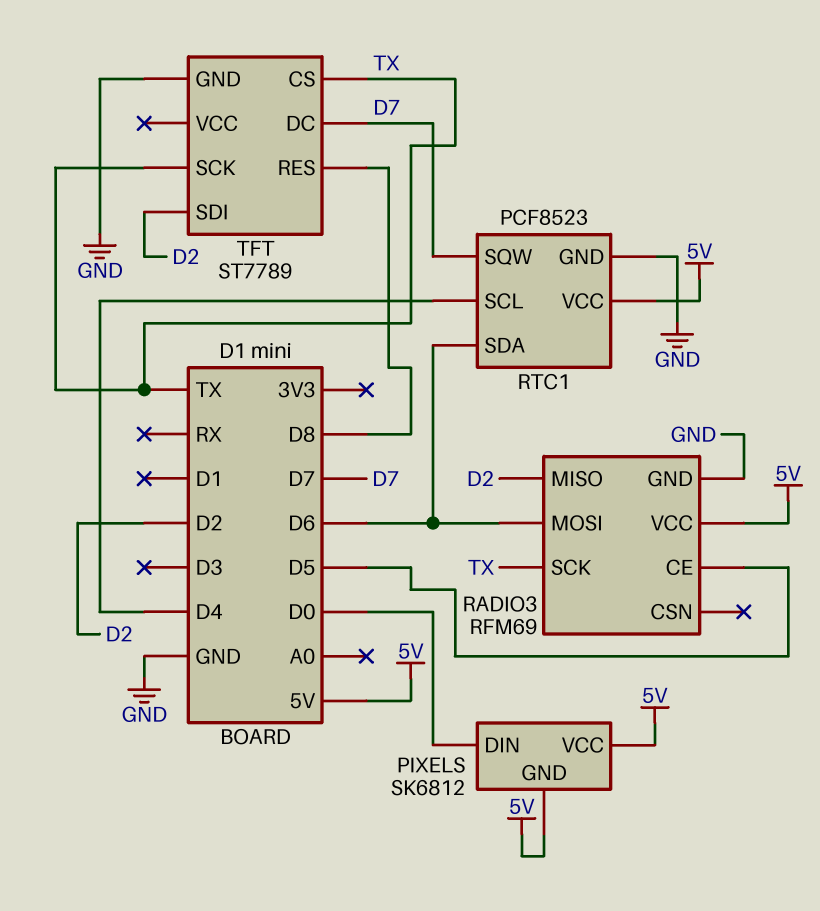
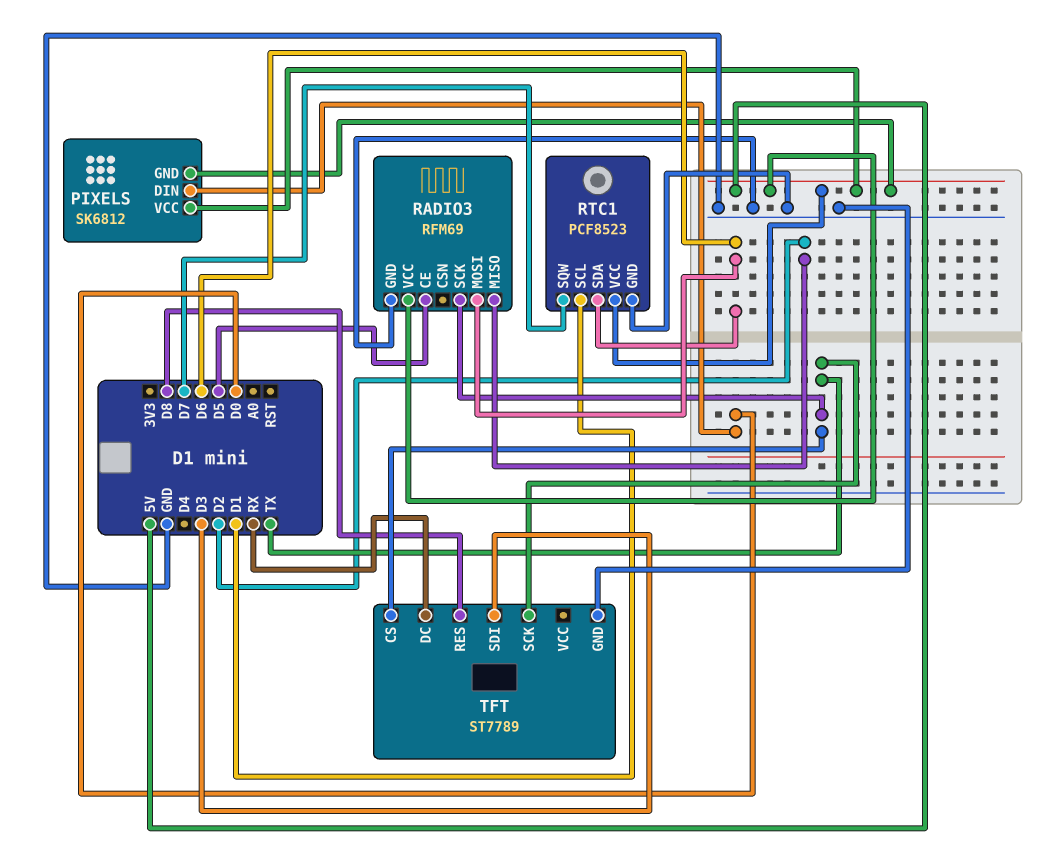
RTC1 pin SCL: D4 -> D1
TFT pin DC: D7 -> RX
TFT pin SDI: D2 -> D3

